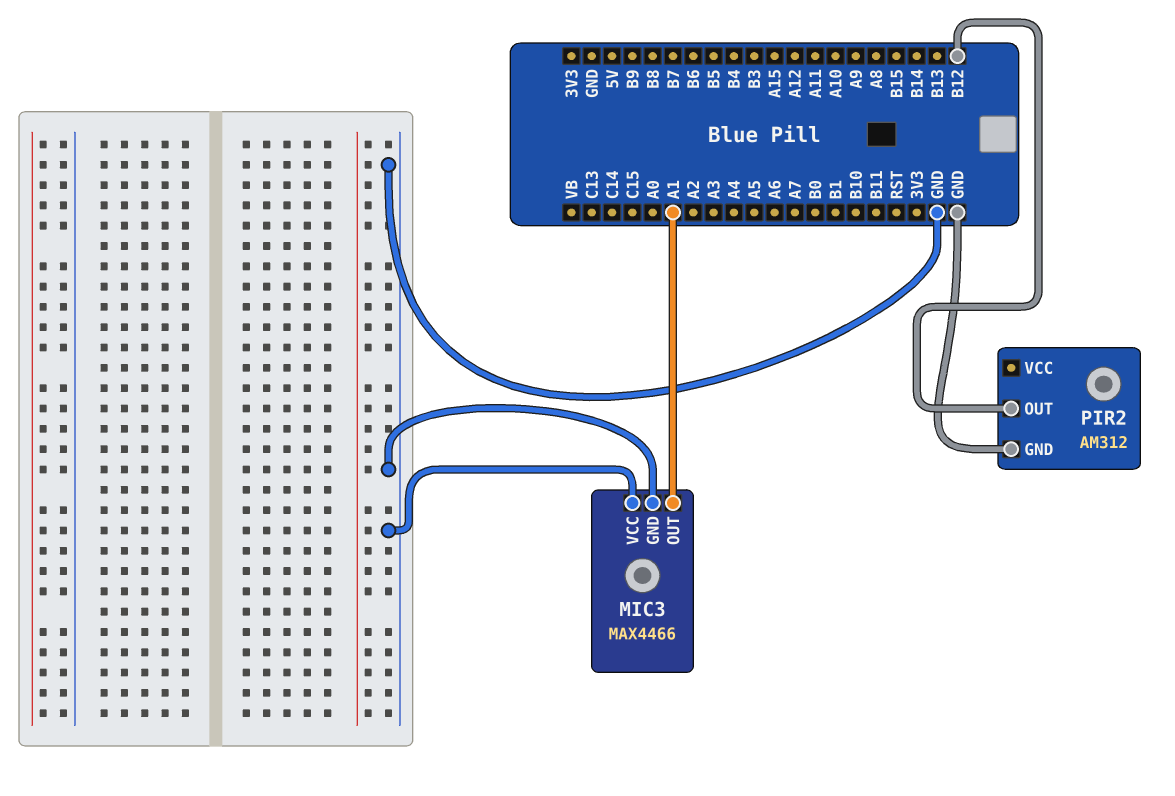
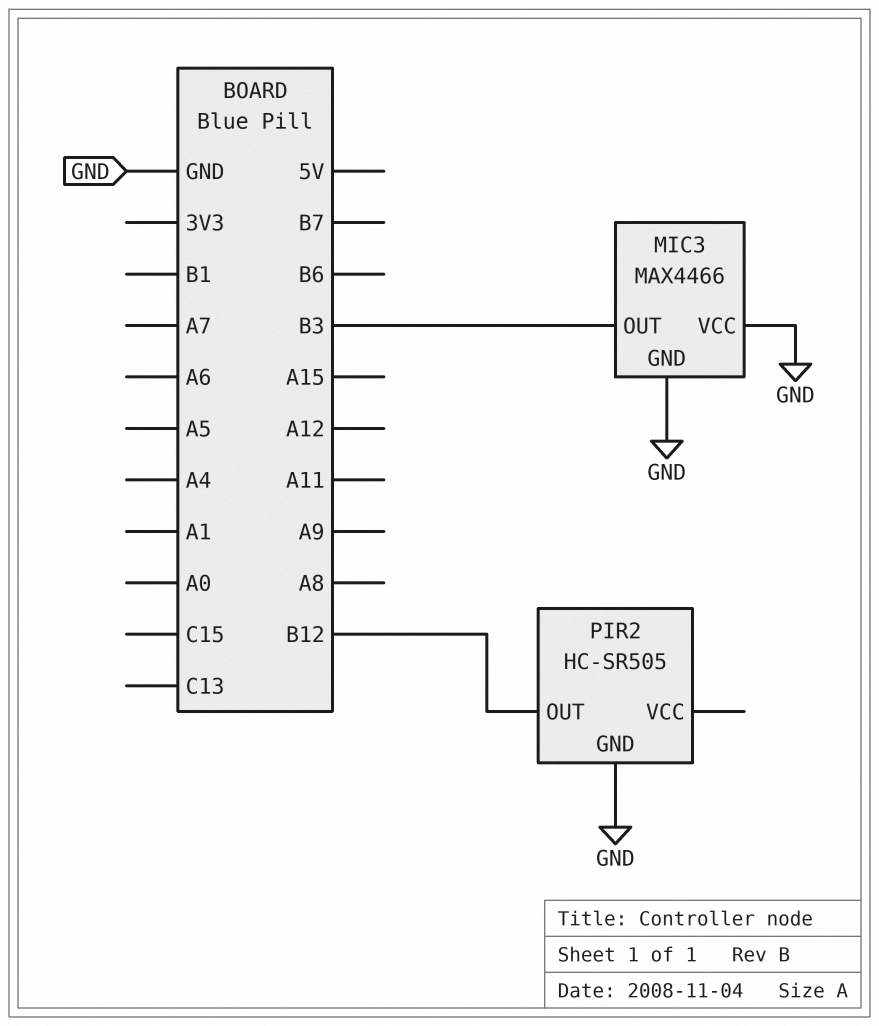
MIC3 pin OUT: A1 -> B3
PIR2: AM312 -> HC-SR505

